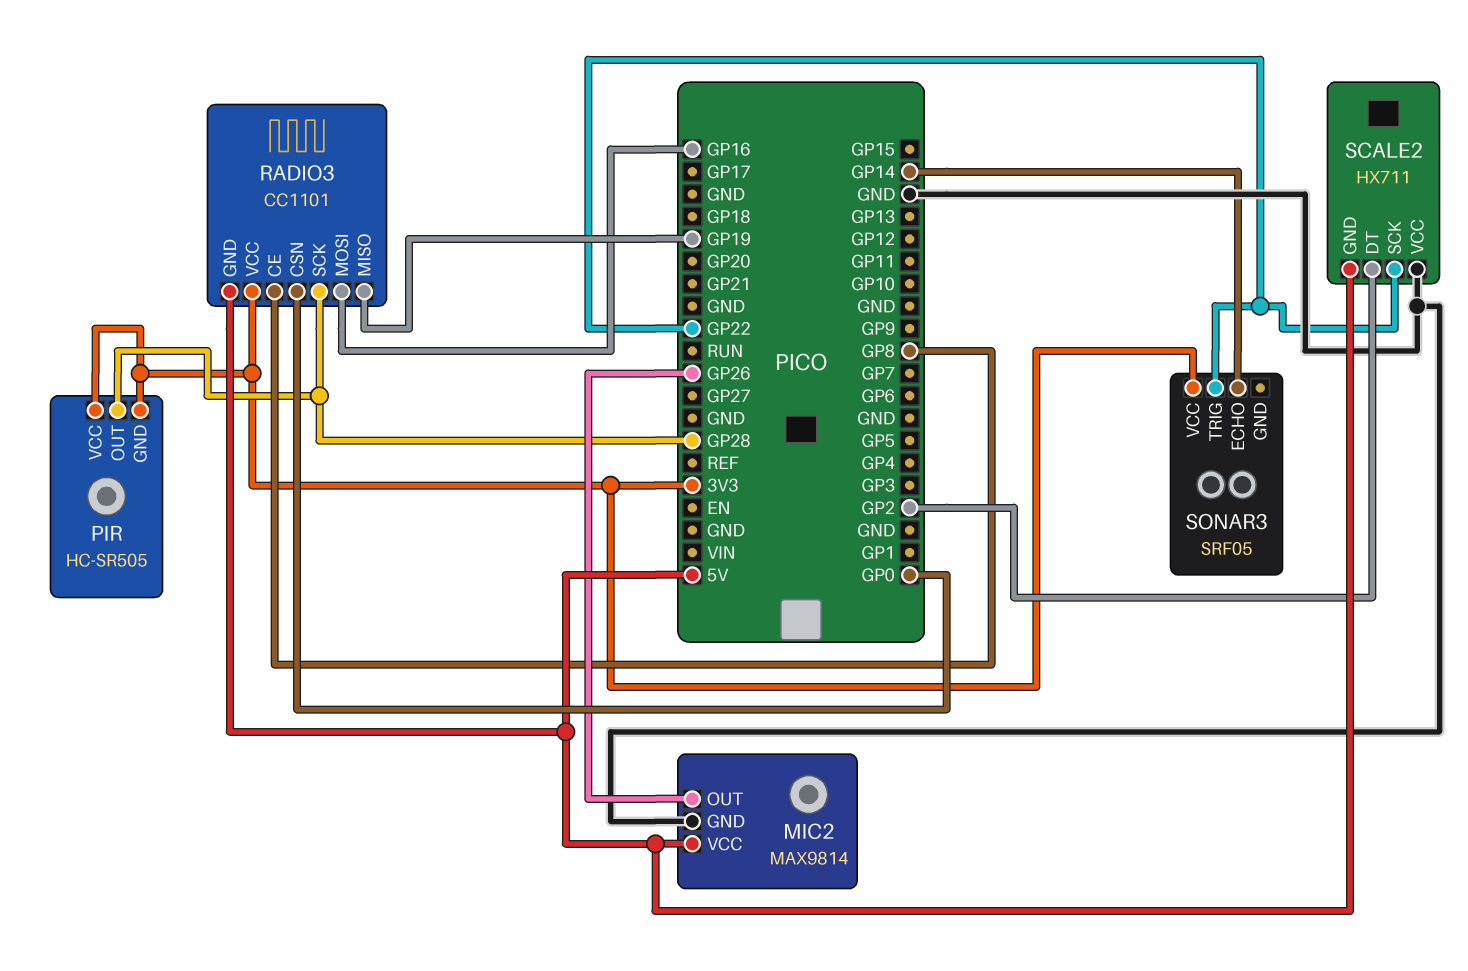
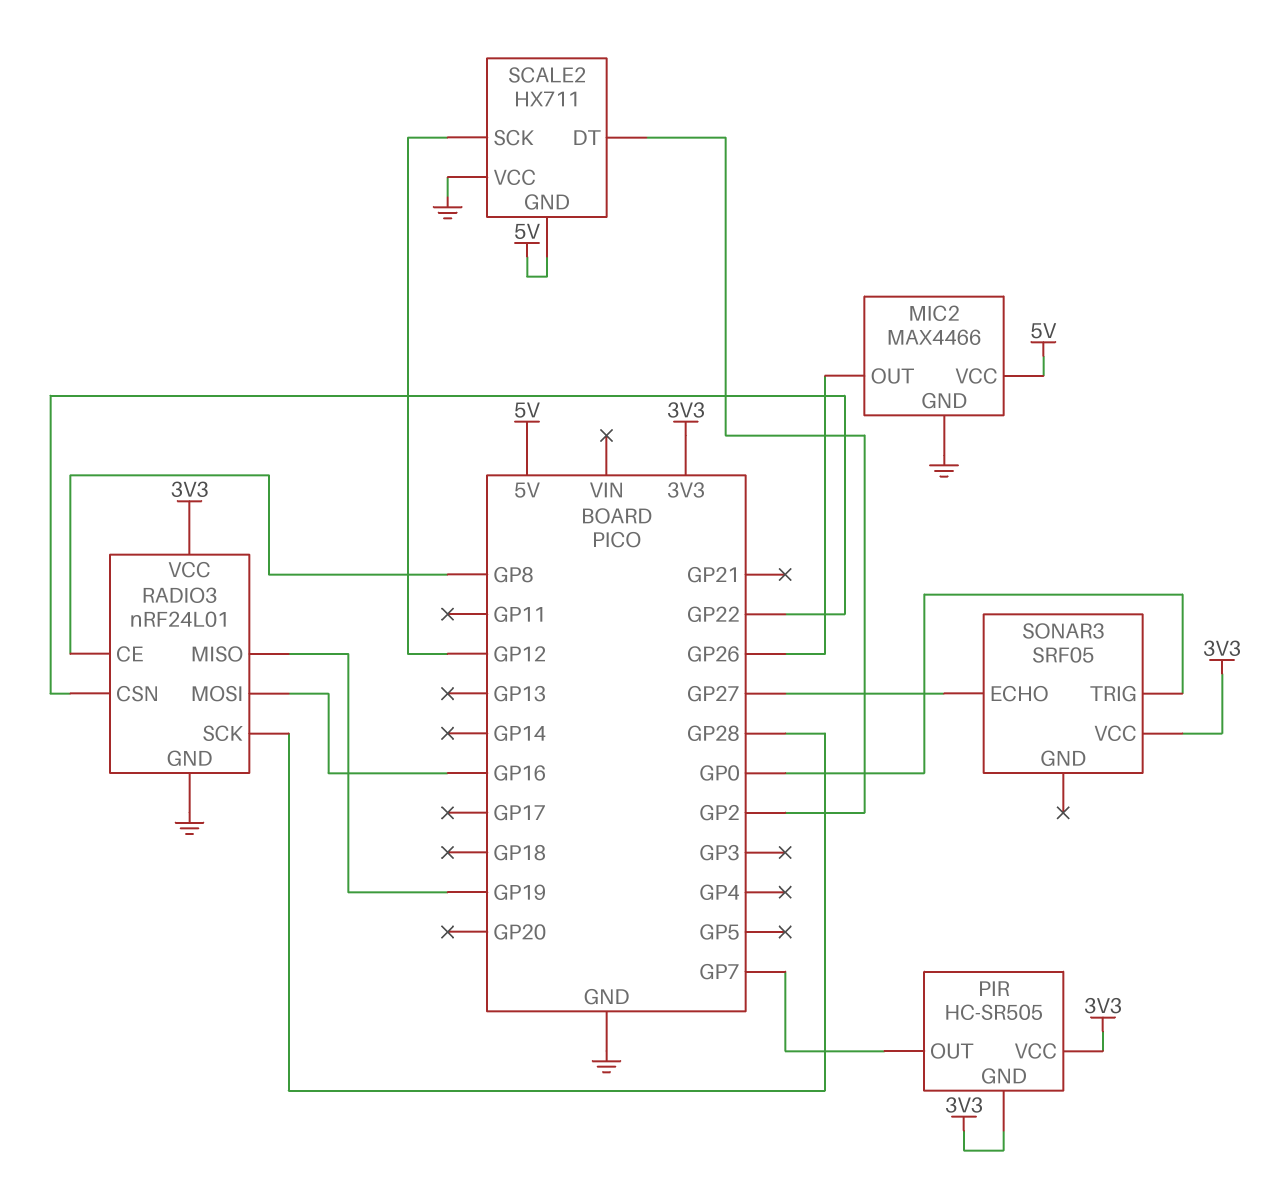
MIC2: MAX9814 -> MAX4466
PIR pin OUT: GP28 -> GP7
RADIO3: CC1101 -> nRF24L01
RADIO3 pin CSN: GP0 -> GP22
RADIO3 pin GND: 5V -> GND
SCALE2 pin SCK: GP22 -> GP12
SONAR3 pin ECHO: GP14 -> GP27
SONAR3 pin TRIG: GP22 -> GP0

